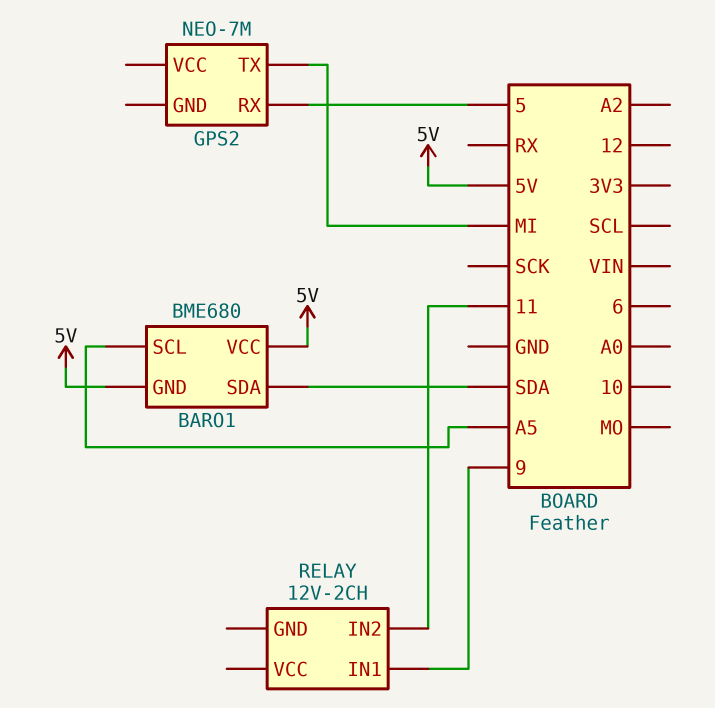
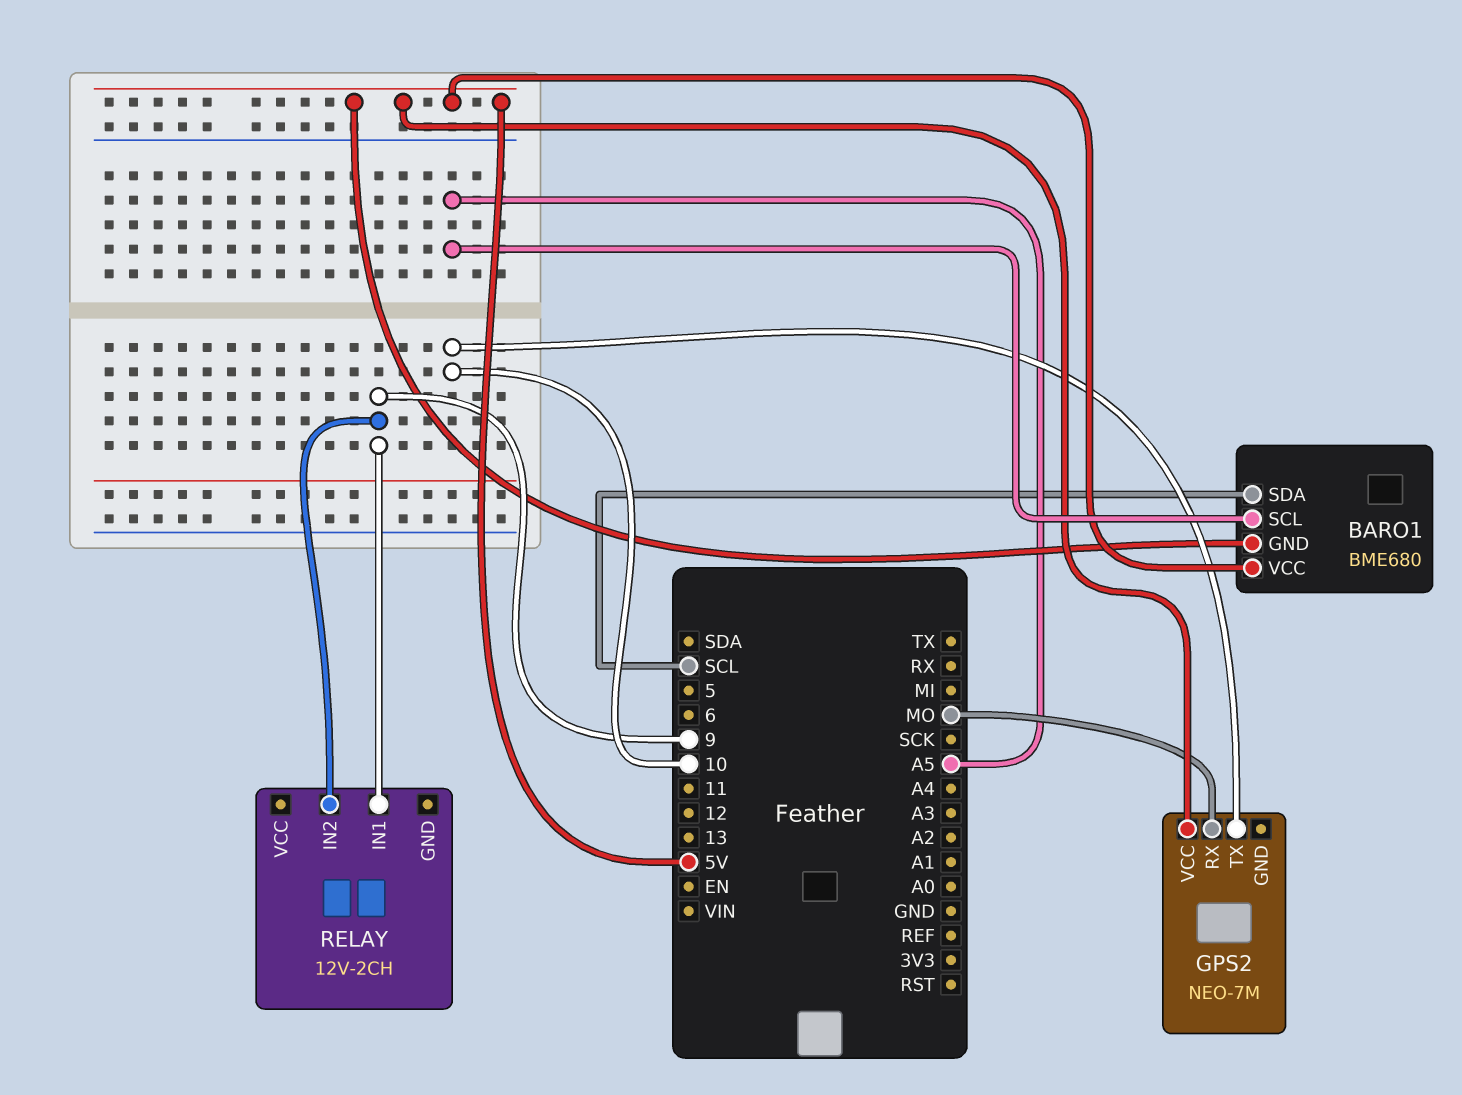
BARO1 pin SDA: SDA -> SCL
GPS2 pin RX: 5 -> MO
GPS2 pin TX: MI -> 10
GPS2 pin VCC: none -> 5V
RELAY pin IN2: 11 -> 9

